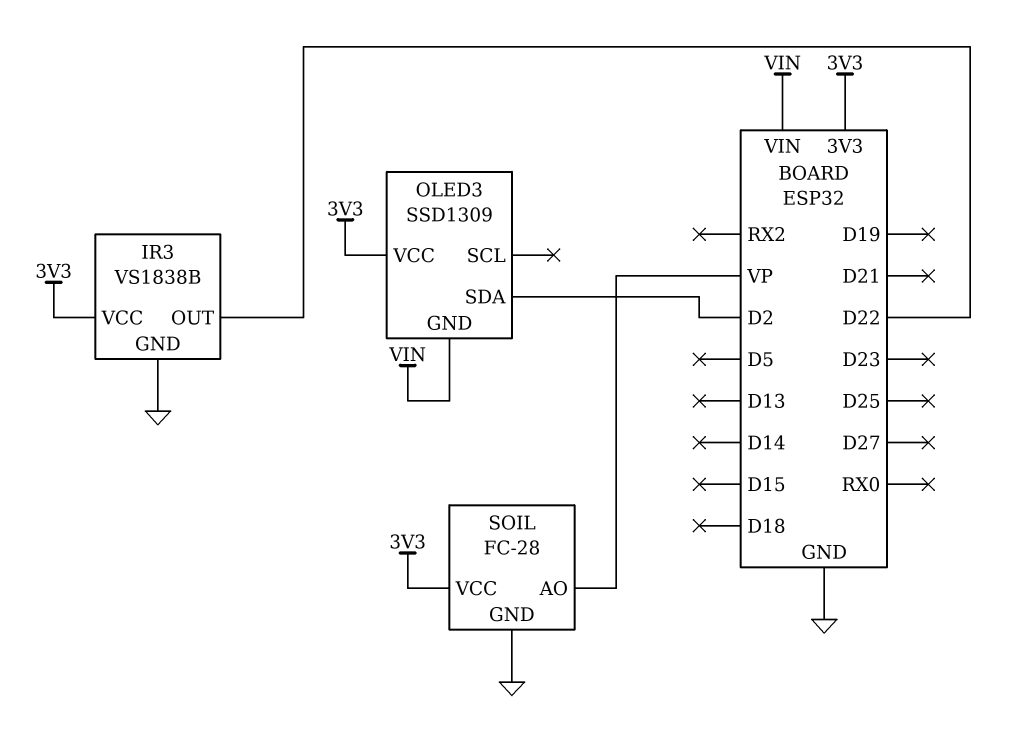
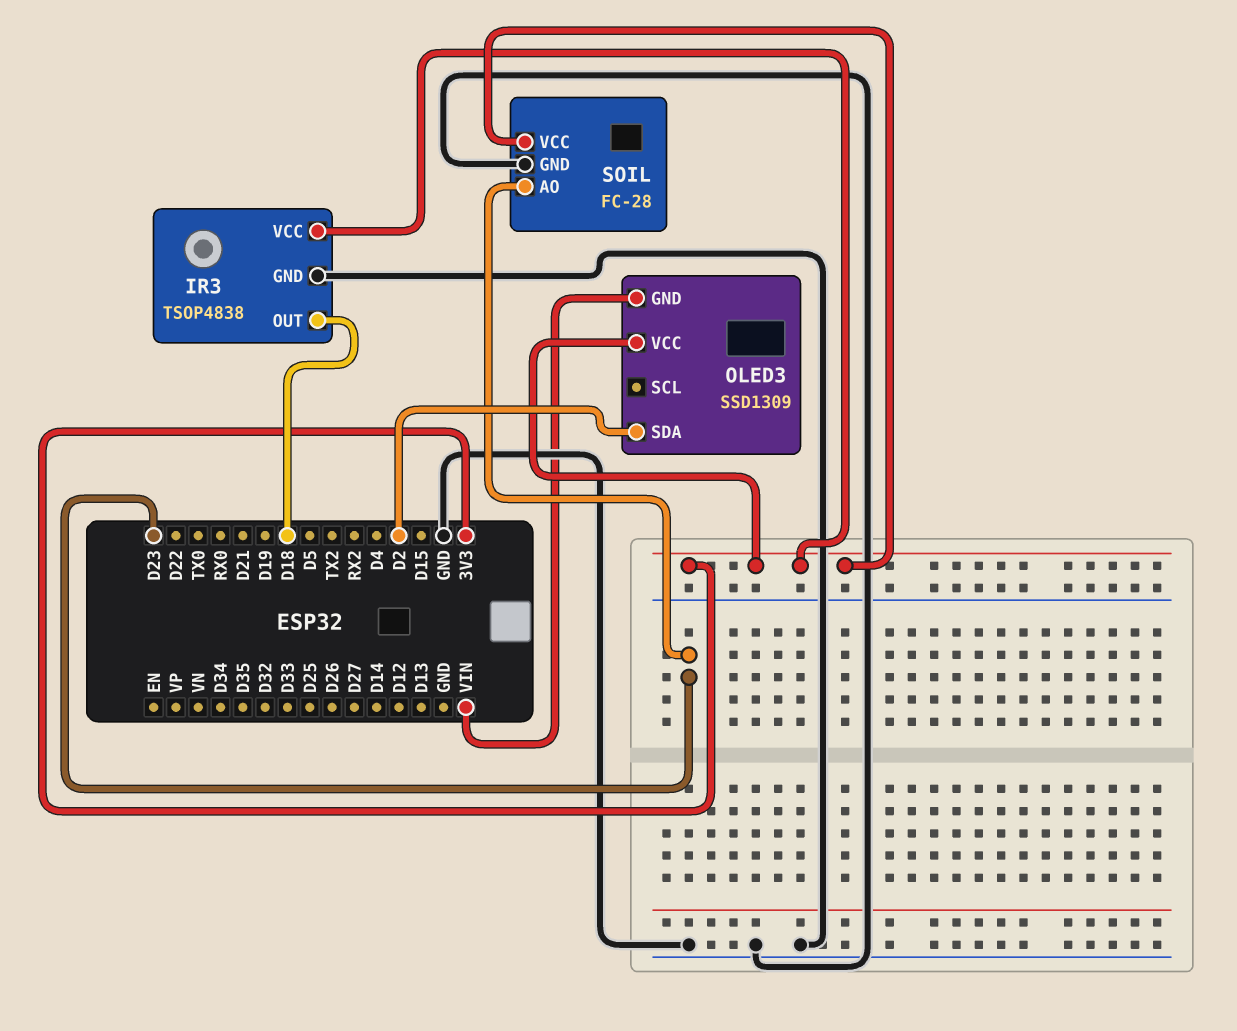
IR3: VS1838B -> TSOP4838
IR3 pin OUT: D22 -> D18
SOIL pin AO: VP -> D23

